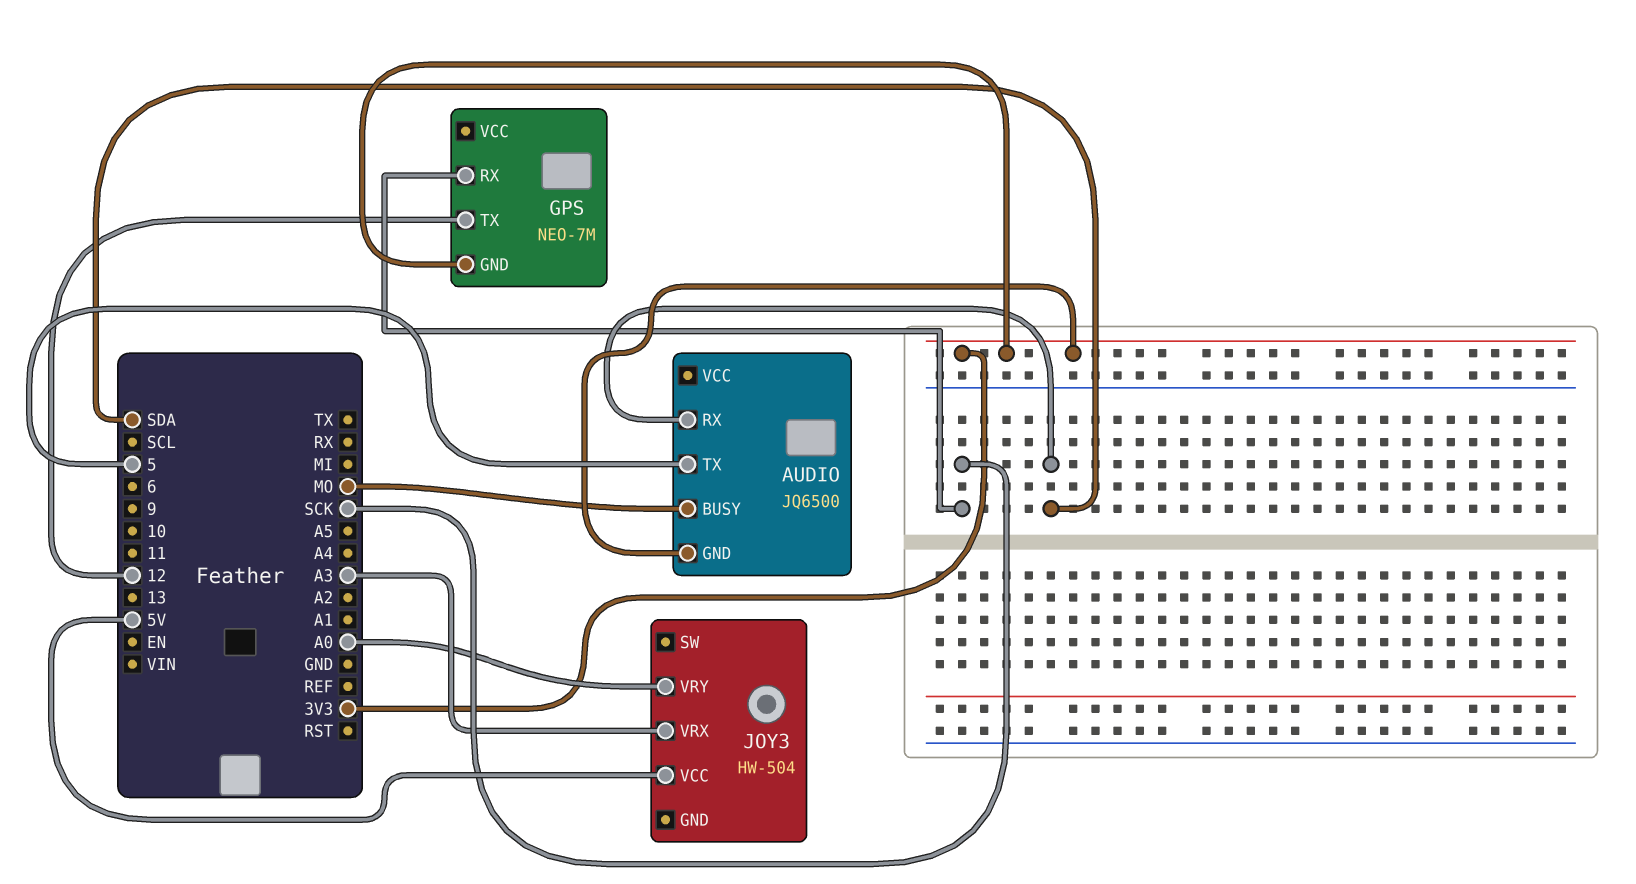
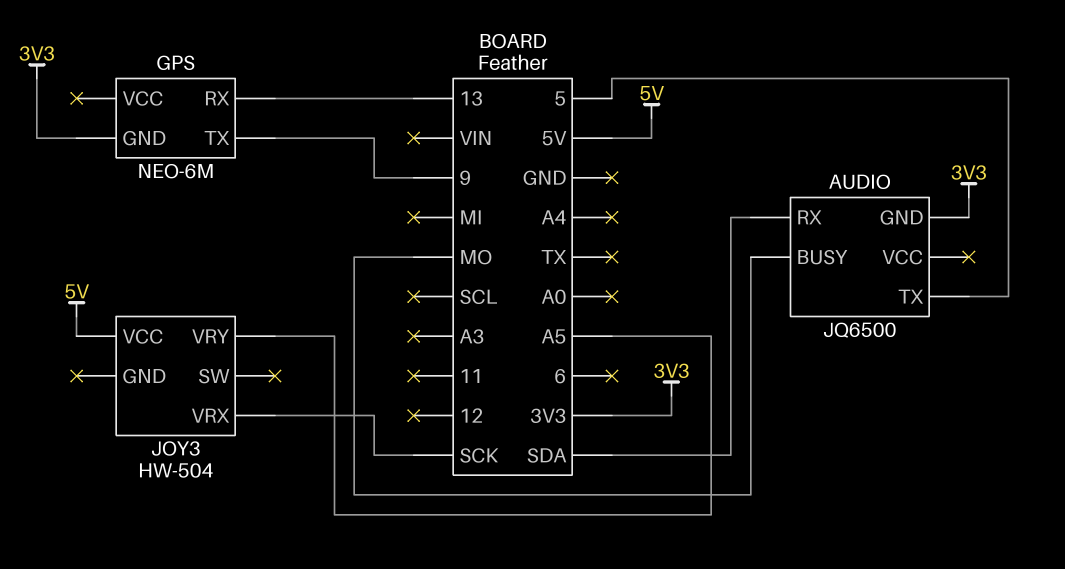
GPS: NEO-7M -> NEO-6M
GPS pin RX: SCK -> 13
GPS pin TX: 12 -> 9
JOY3 pin VRX: A3 -> SCK
JOY3 pin VRY: A0 -> A5

